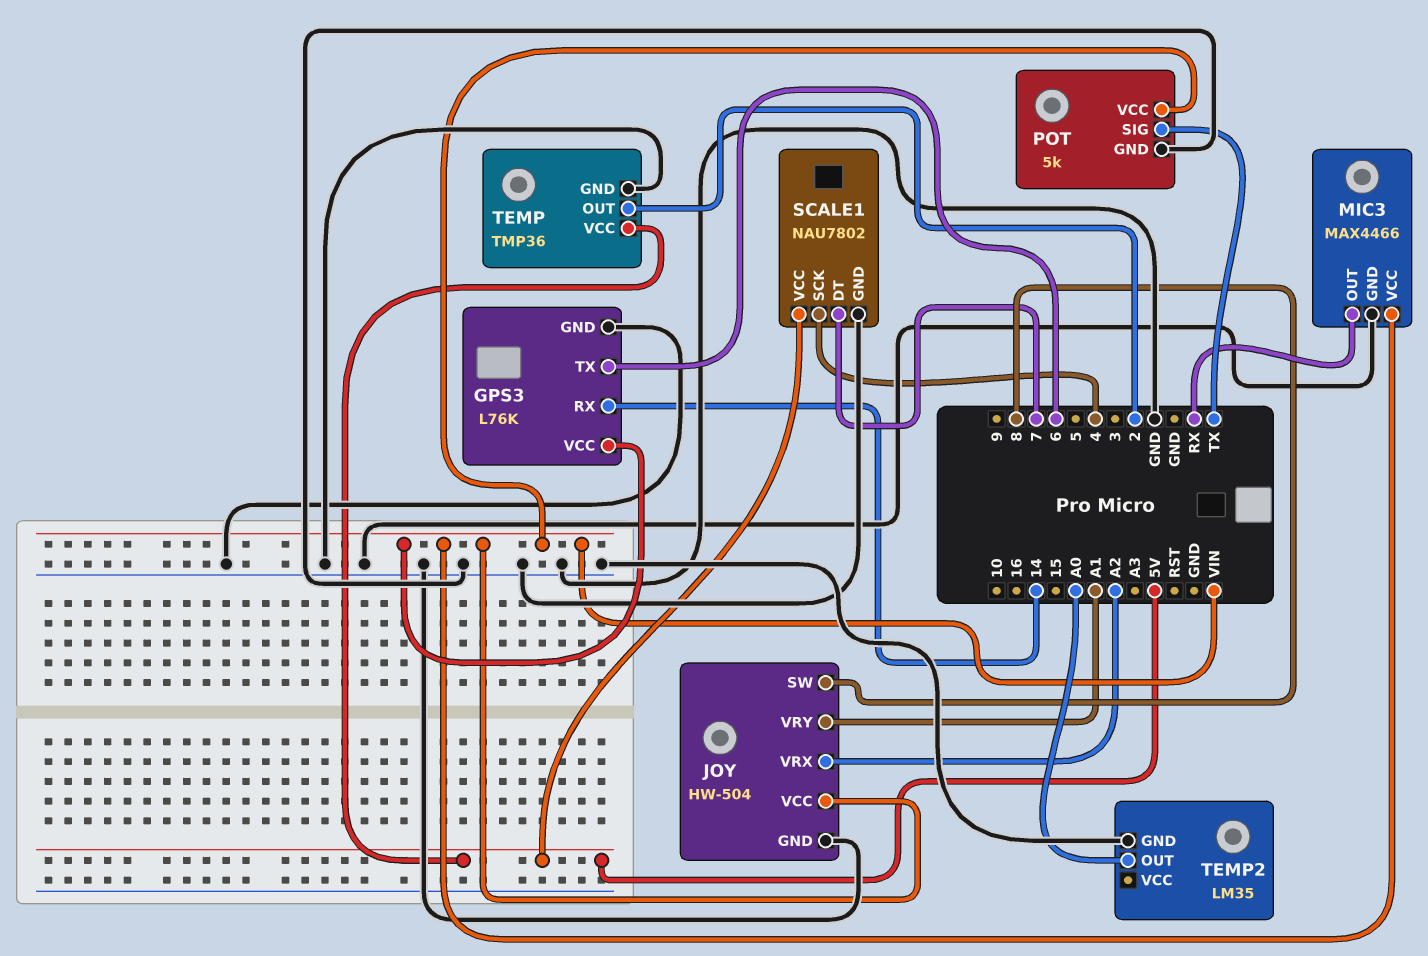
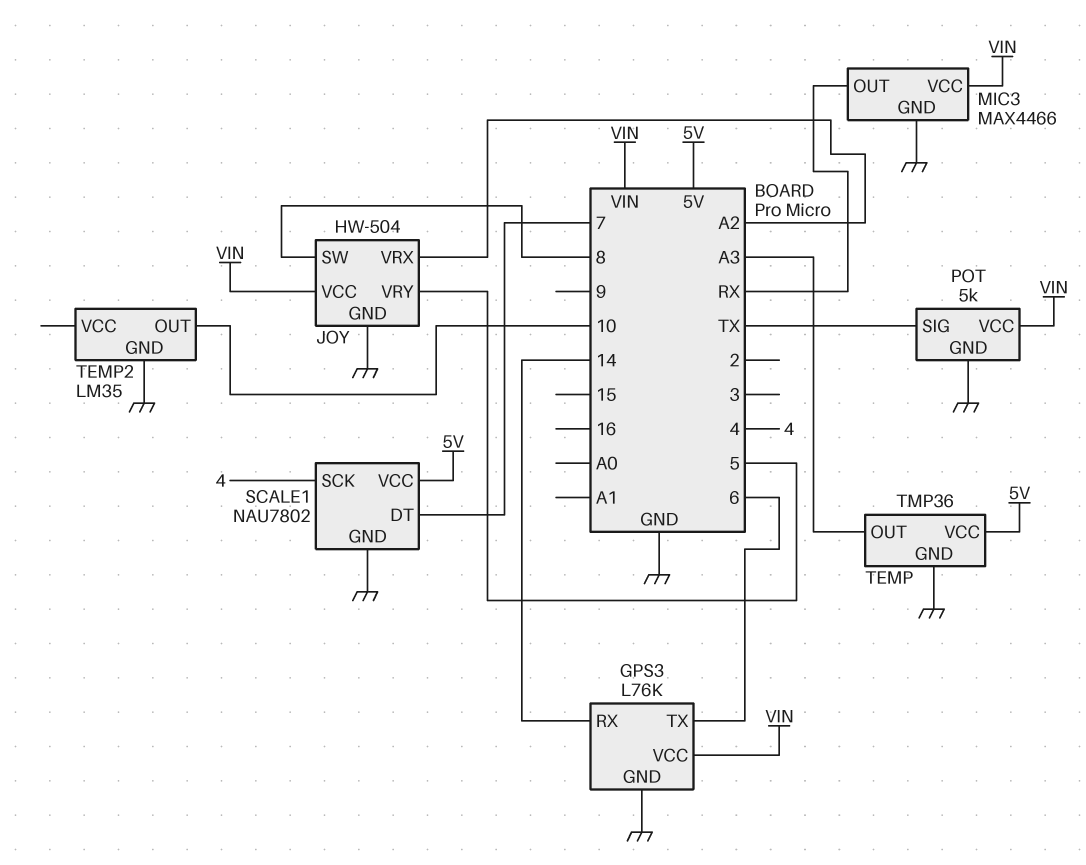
JOY pin VRY: A1 -> 5
TEMP pin OUT: 2 -> A3
TEMP2 pin OUT: A0 -> 10

